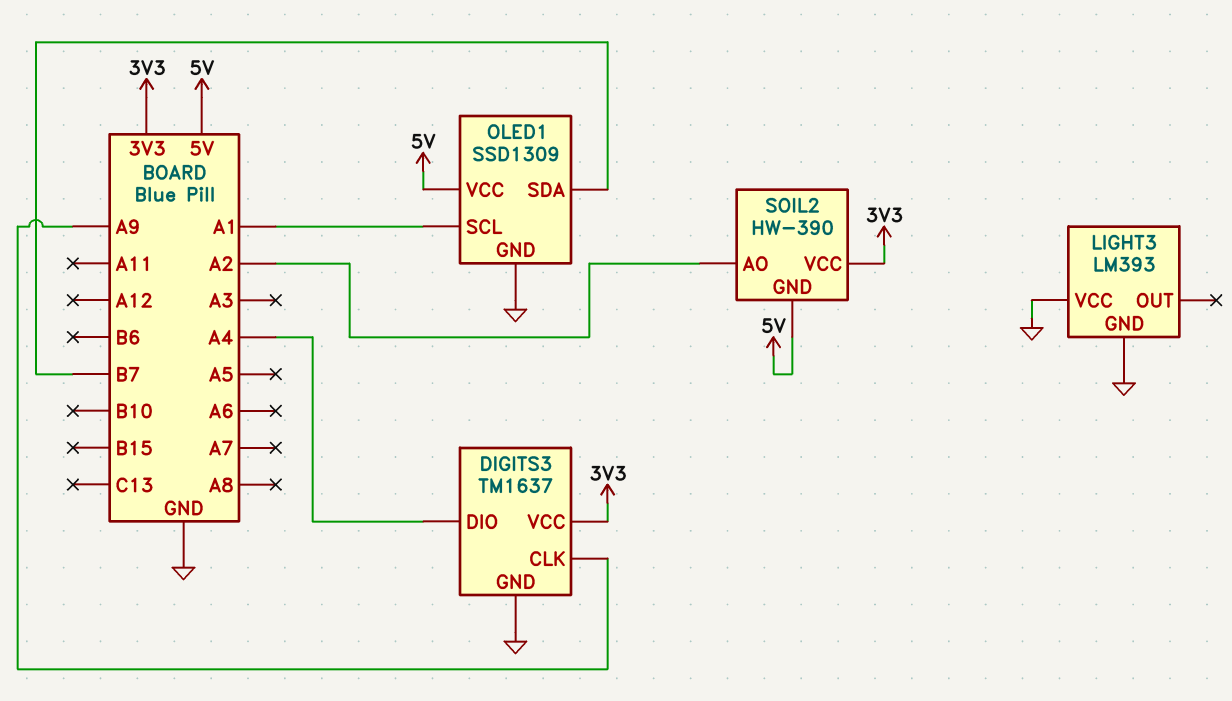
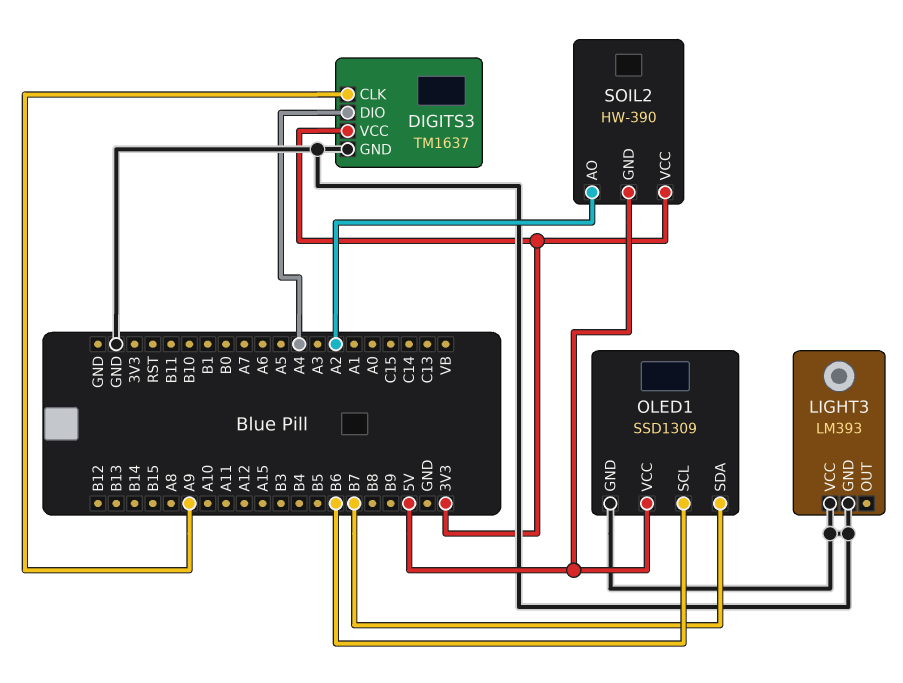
OLED1 pin SCL: A1 -> B6

